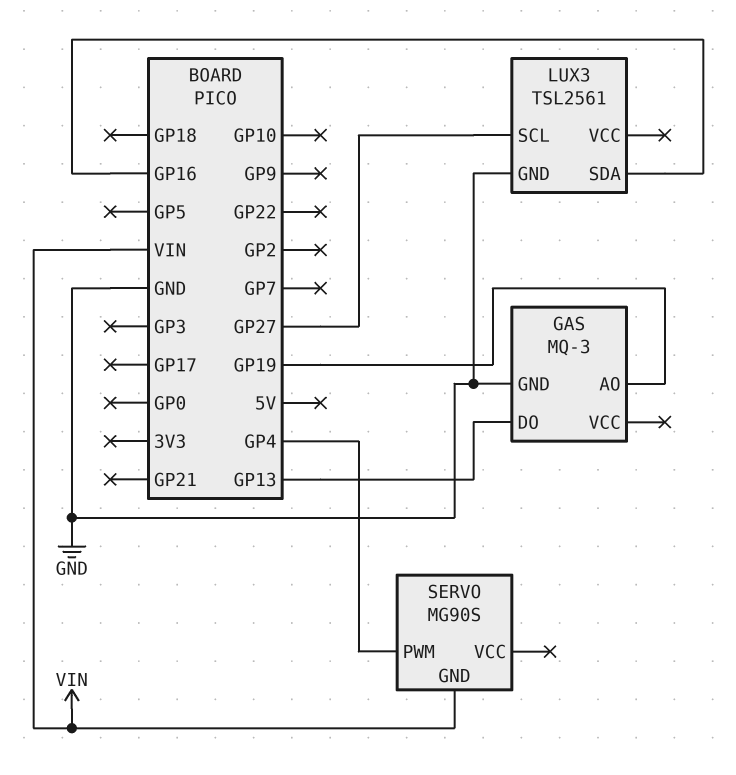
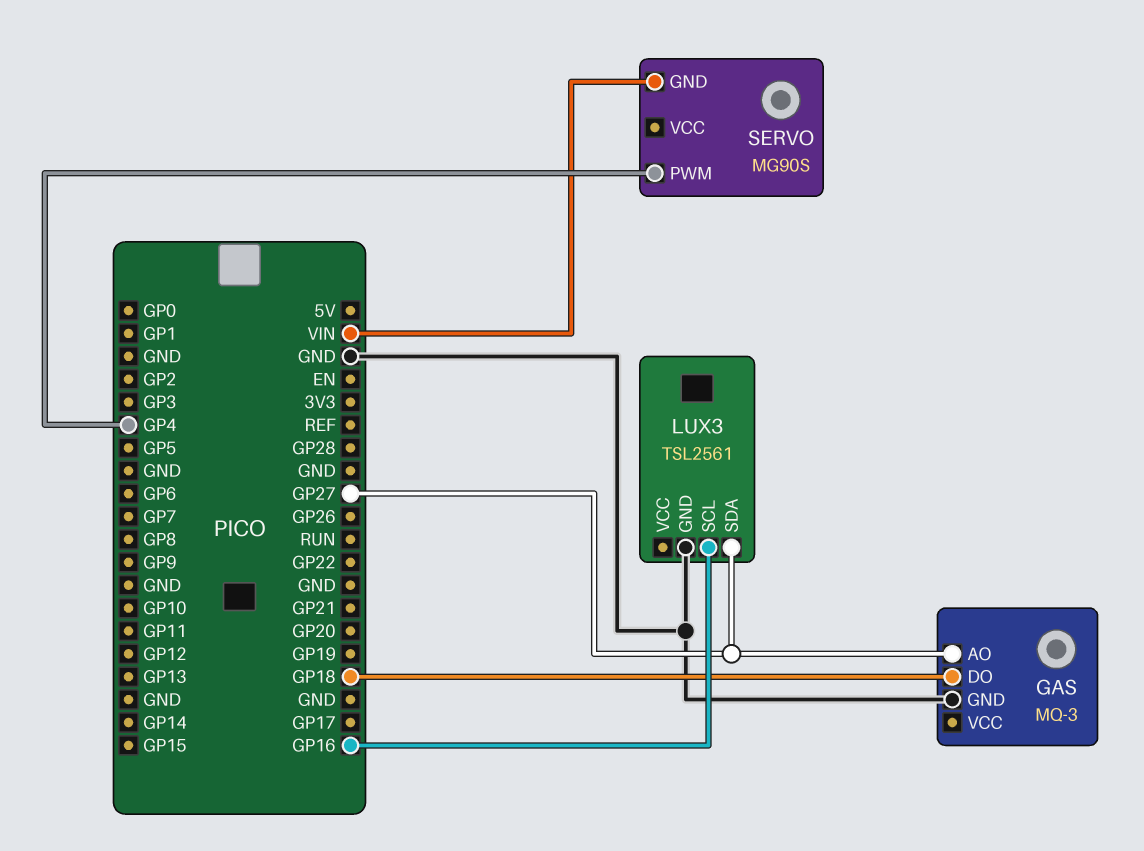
GAS pin AO: GP19 -> GP27
GAS pin DO: GP13 -> GP18
LUX3 pin SCL: GP27 -> GP16
LUX3 pin SDA: GP16 -> GP27

